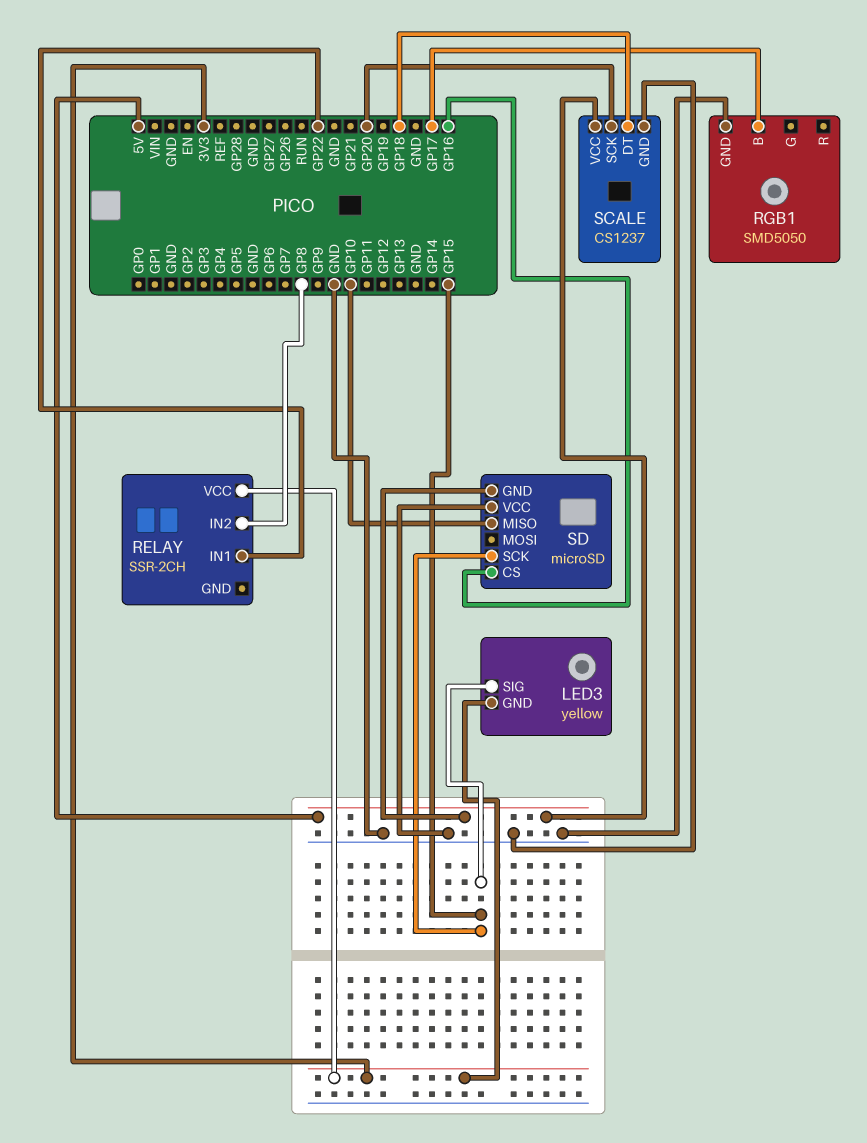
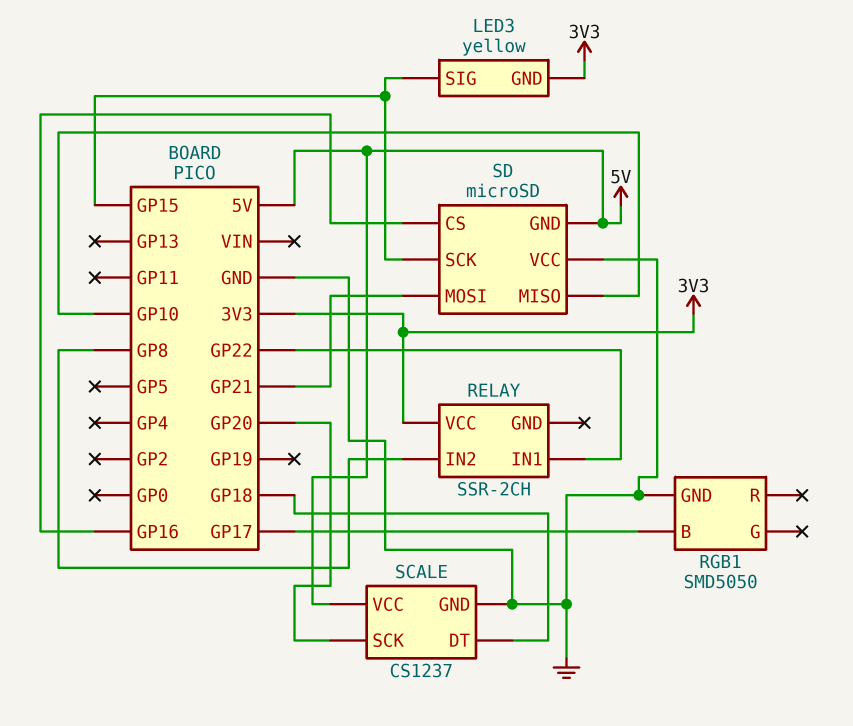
SD pin MOSI: none -> GP21

